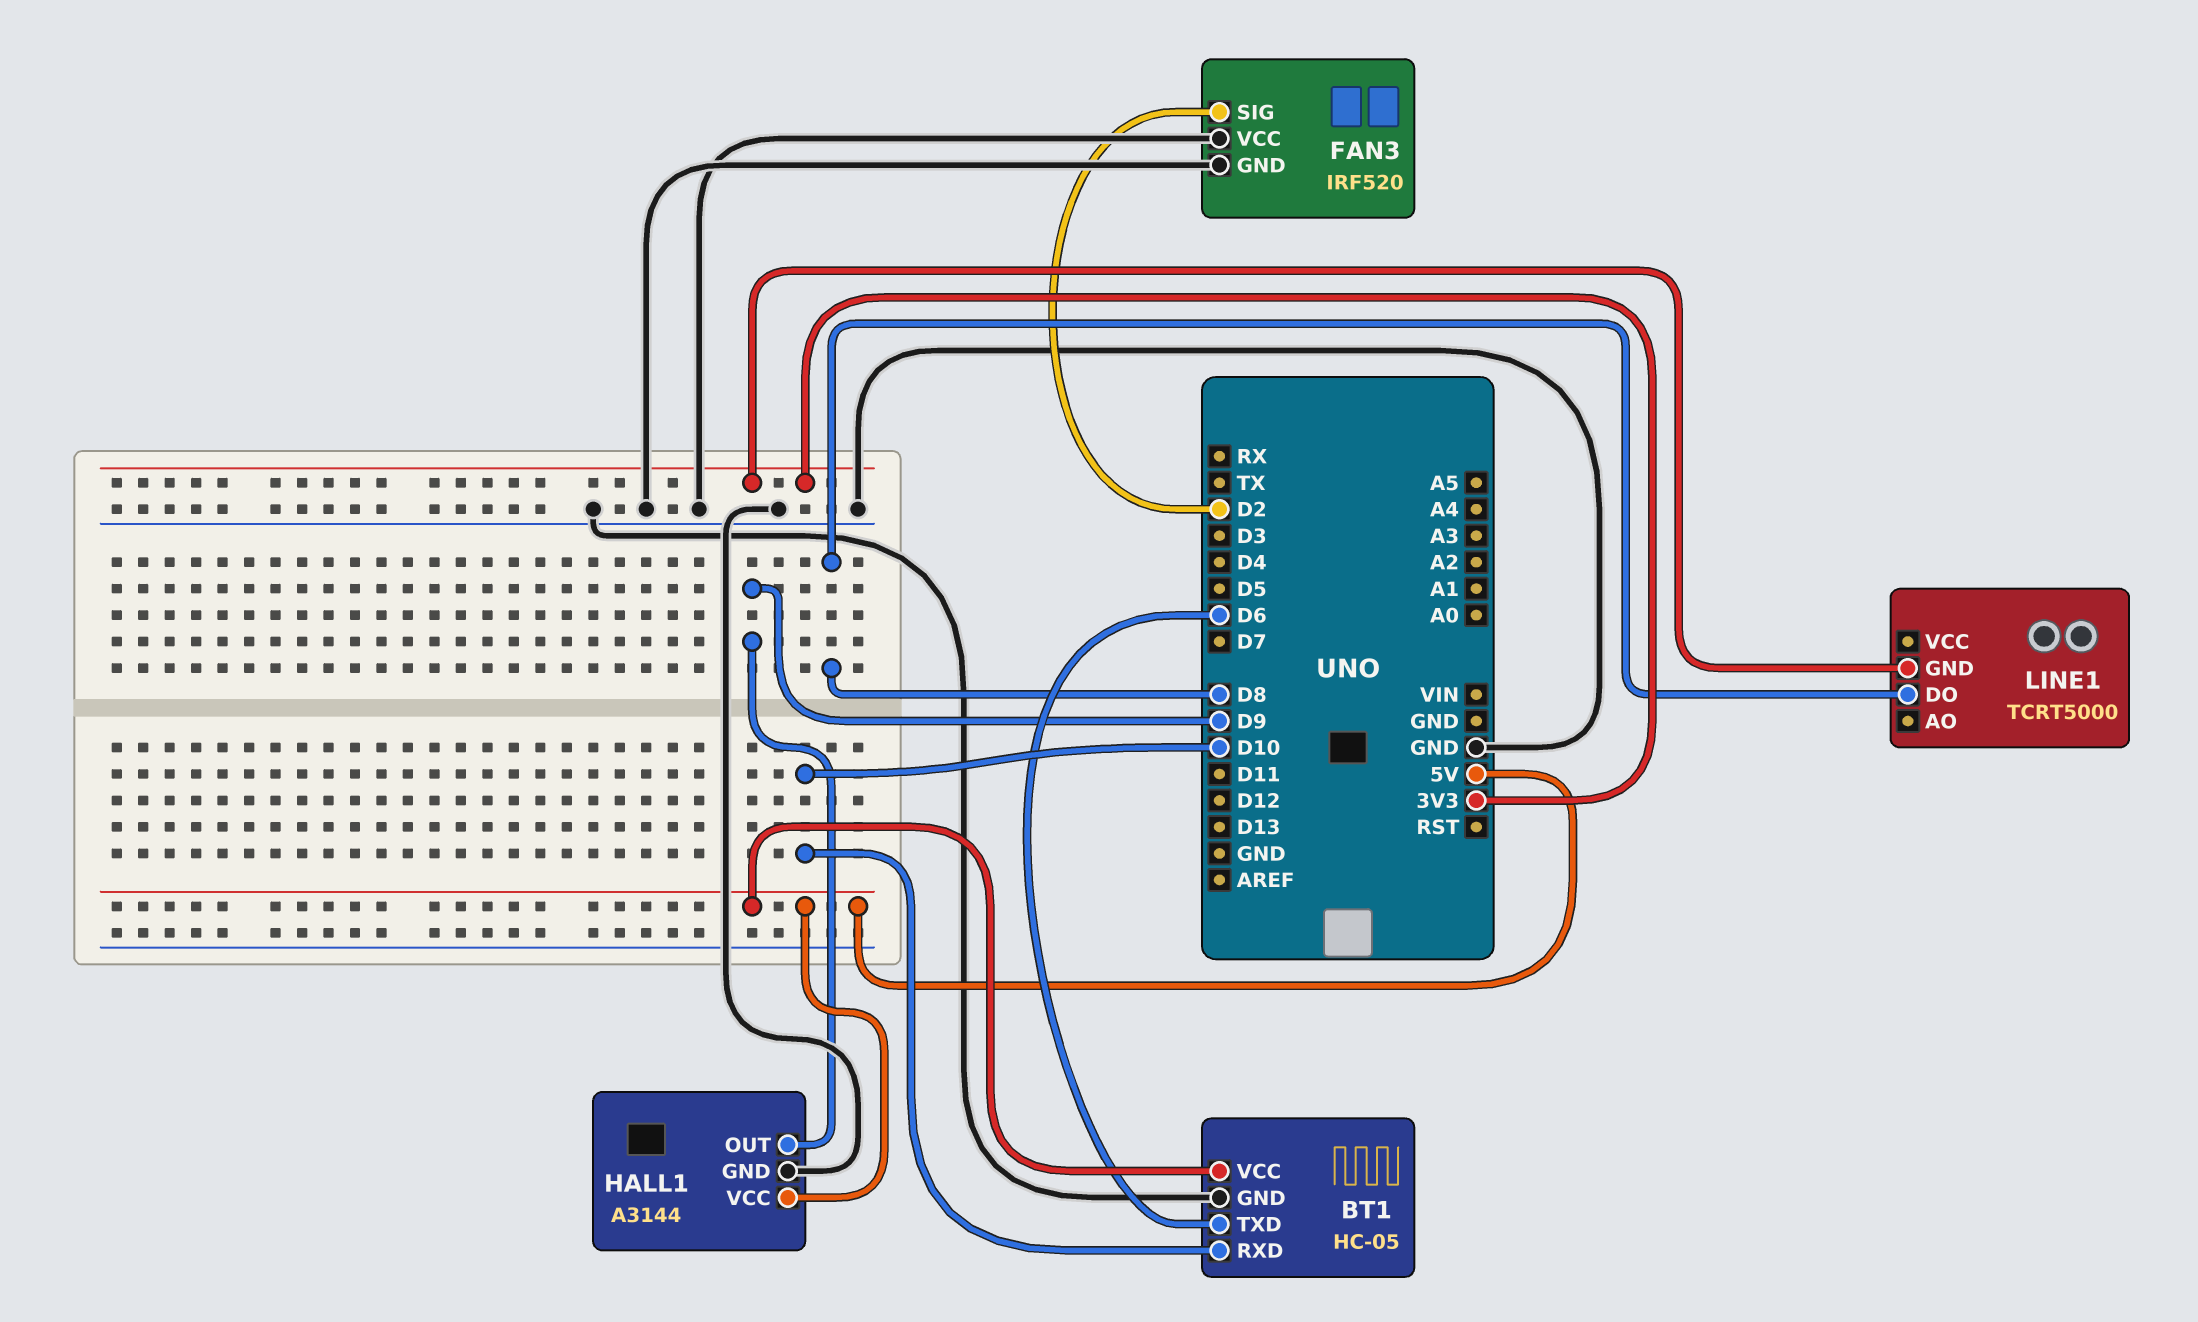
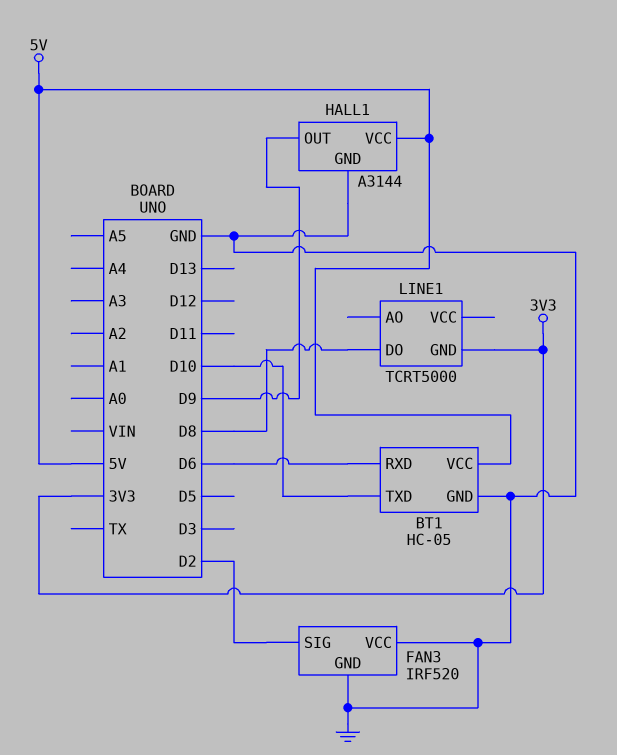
BT1 pin RXD: D10 -> D6
BT1 pin TXD: D6 -> D10

